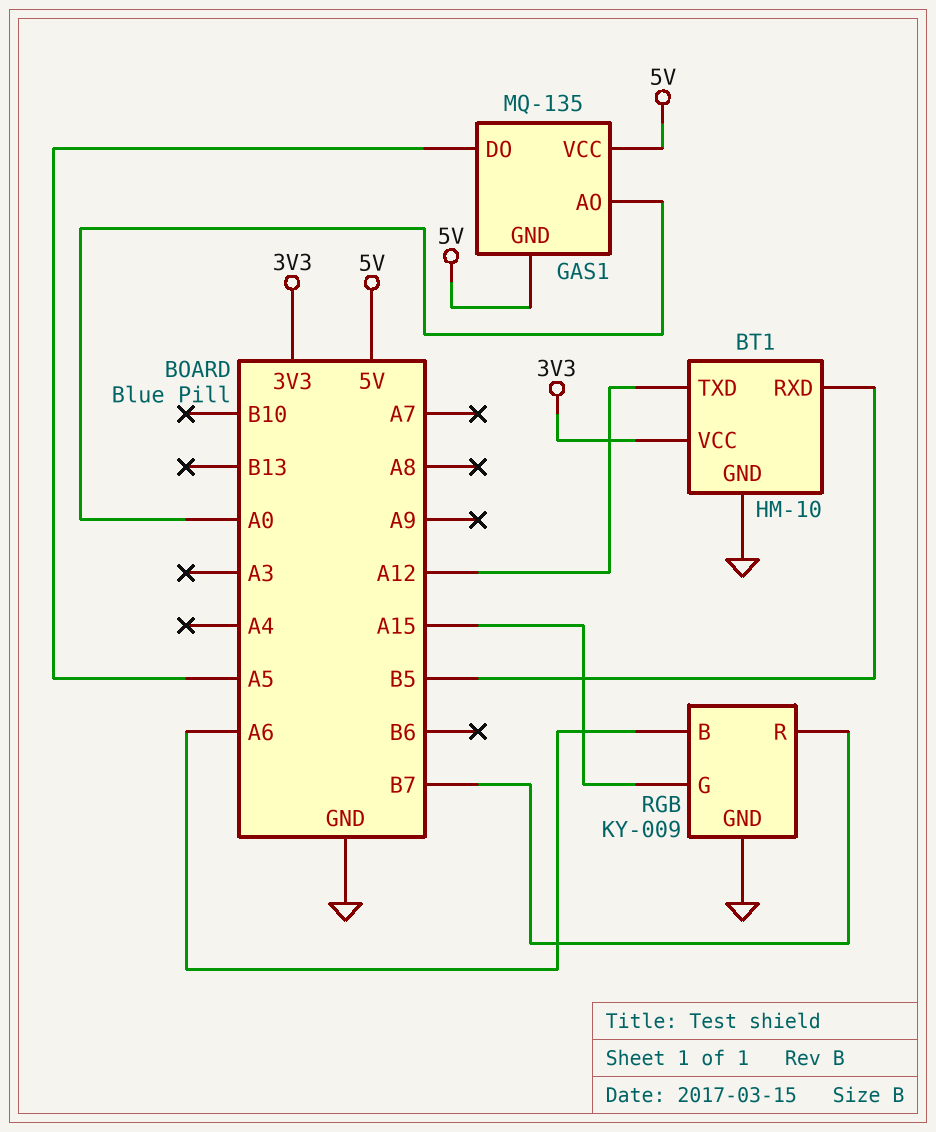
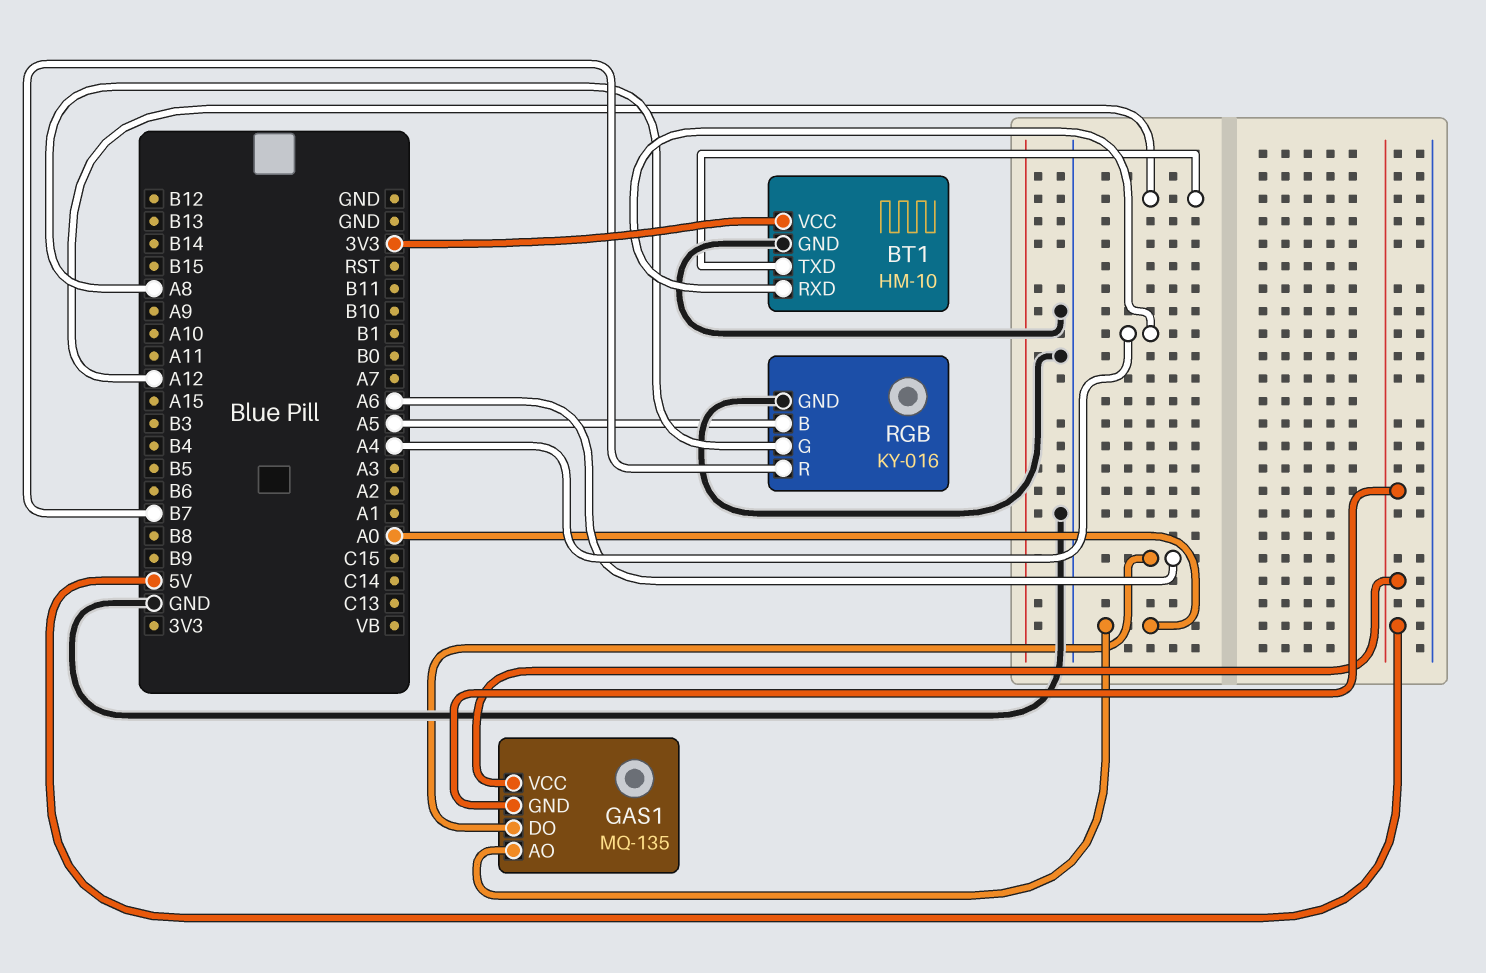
BT1 pin RXD: B5 -> A4
GAS1 pin DO: A5 -> A6
RGB: KY-009 -> KY-016
RGB pin B: A6 -> A5
RGB pin G: A15 -> A8

